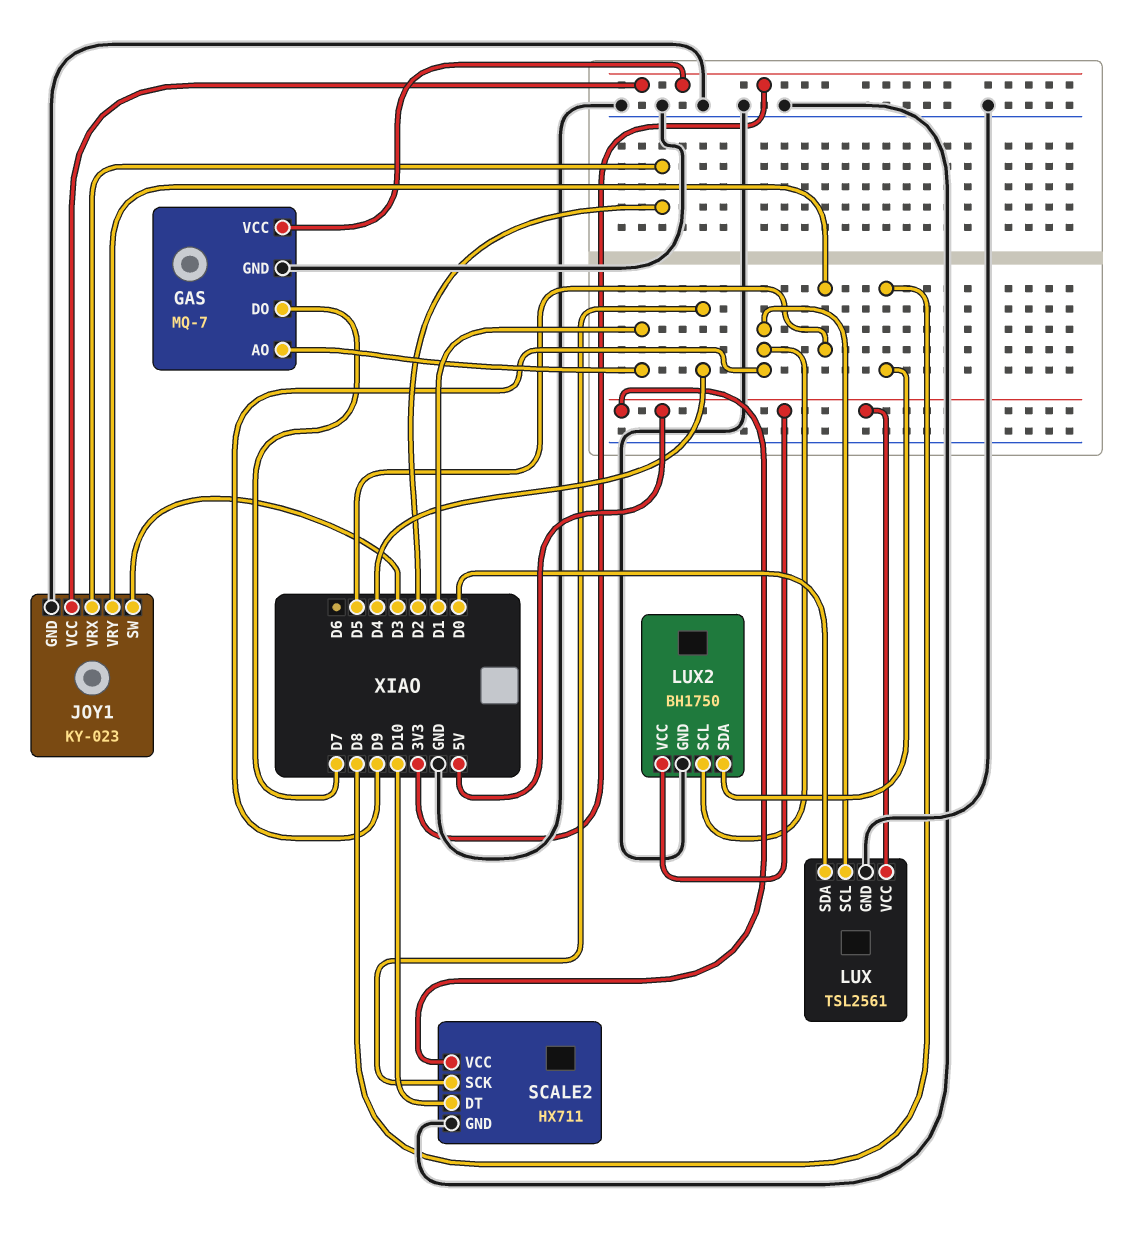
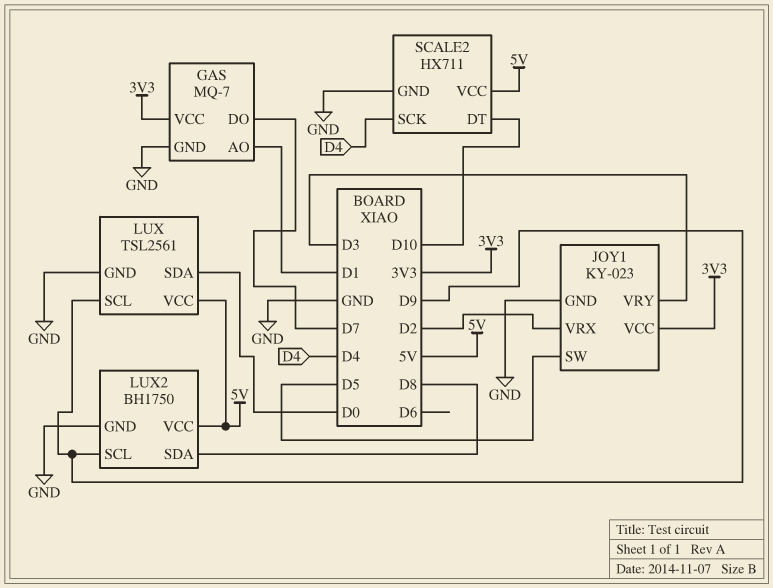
JOY1 pin SW: D3 -> D5
JOY1 pin VRY: D5 -> D3

